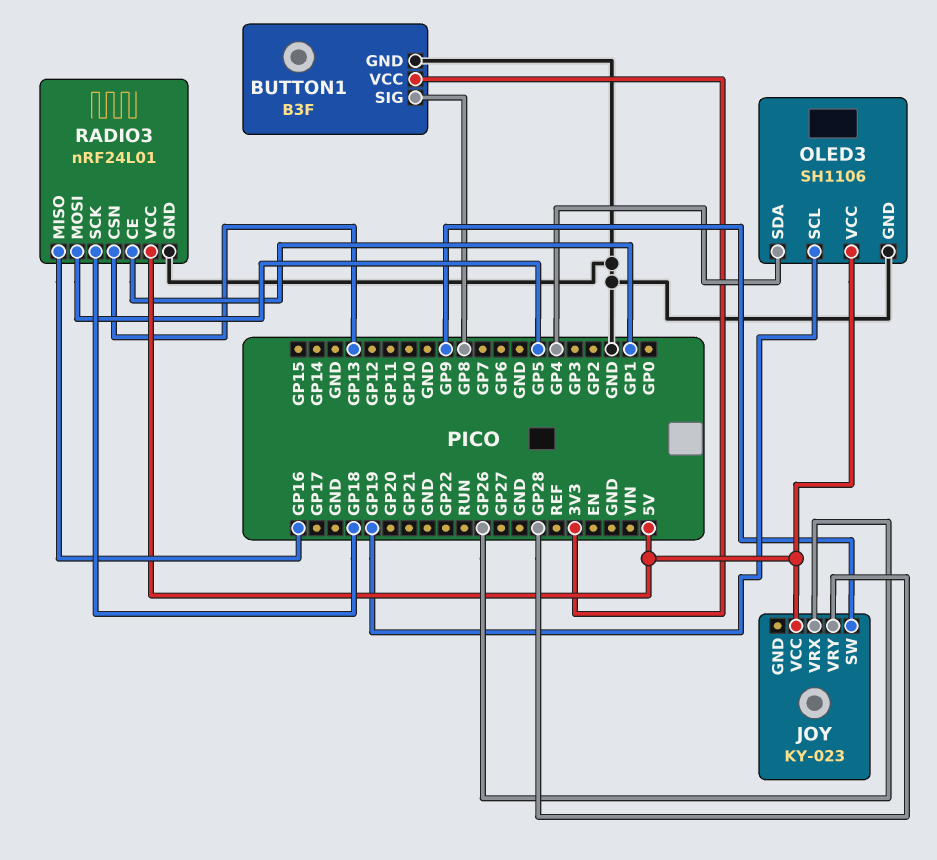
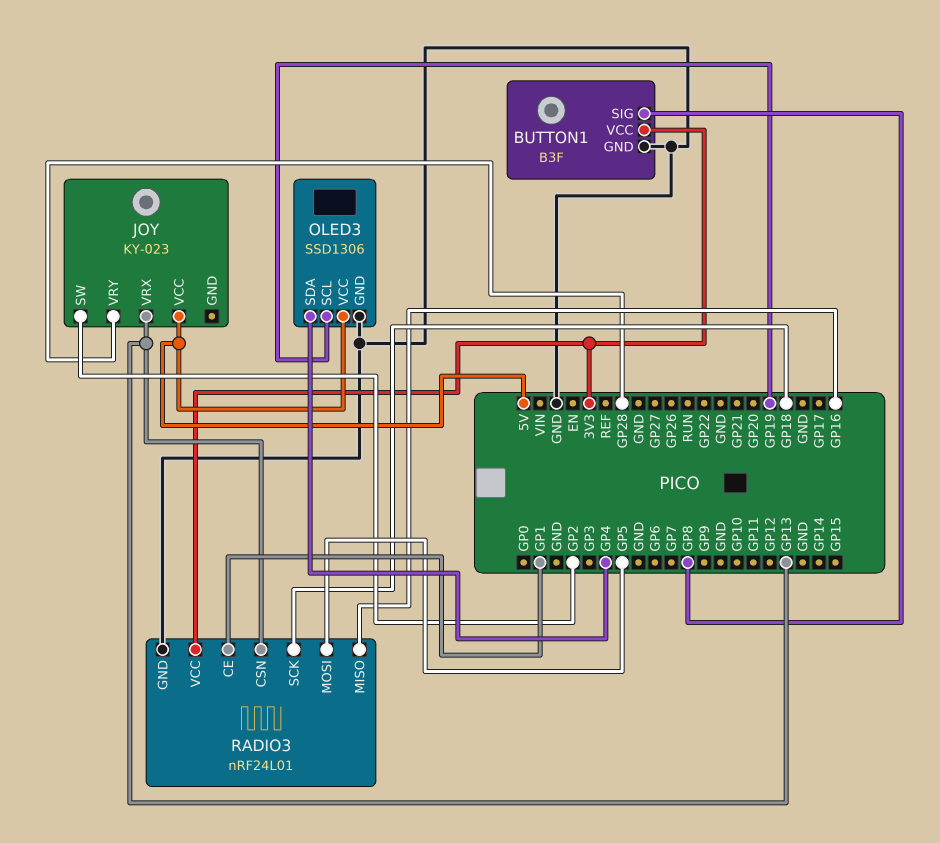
JOY pin SW: GP9 -> GP2
JOY pin VRX: GP26 -> GP13
OLED3: SH1106 -> SSD1306
RADIO3 pin VCC: 5V -> 3V3

